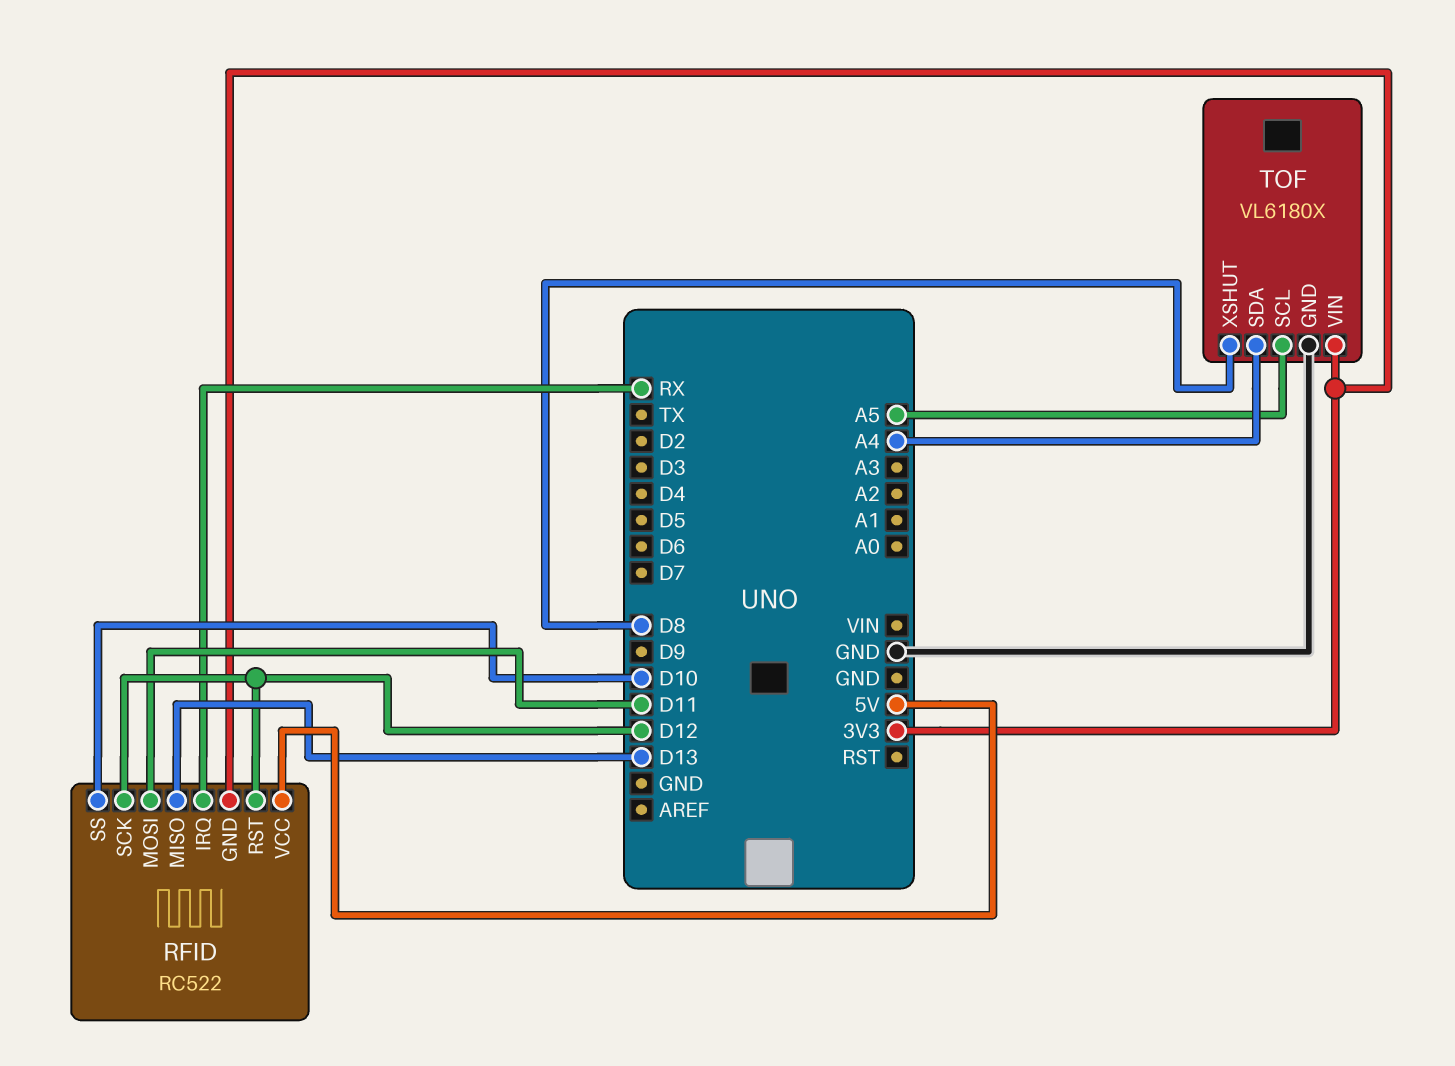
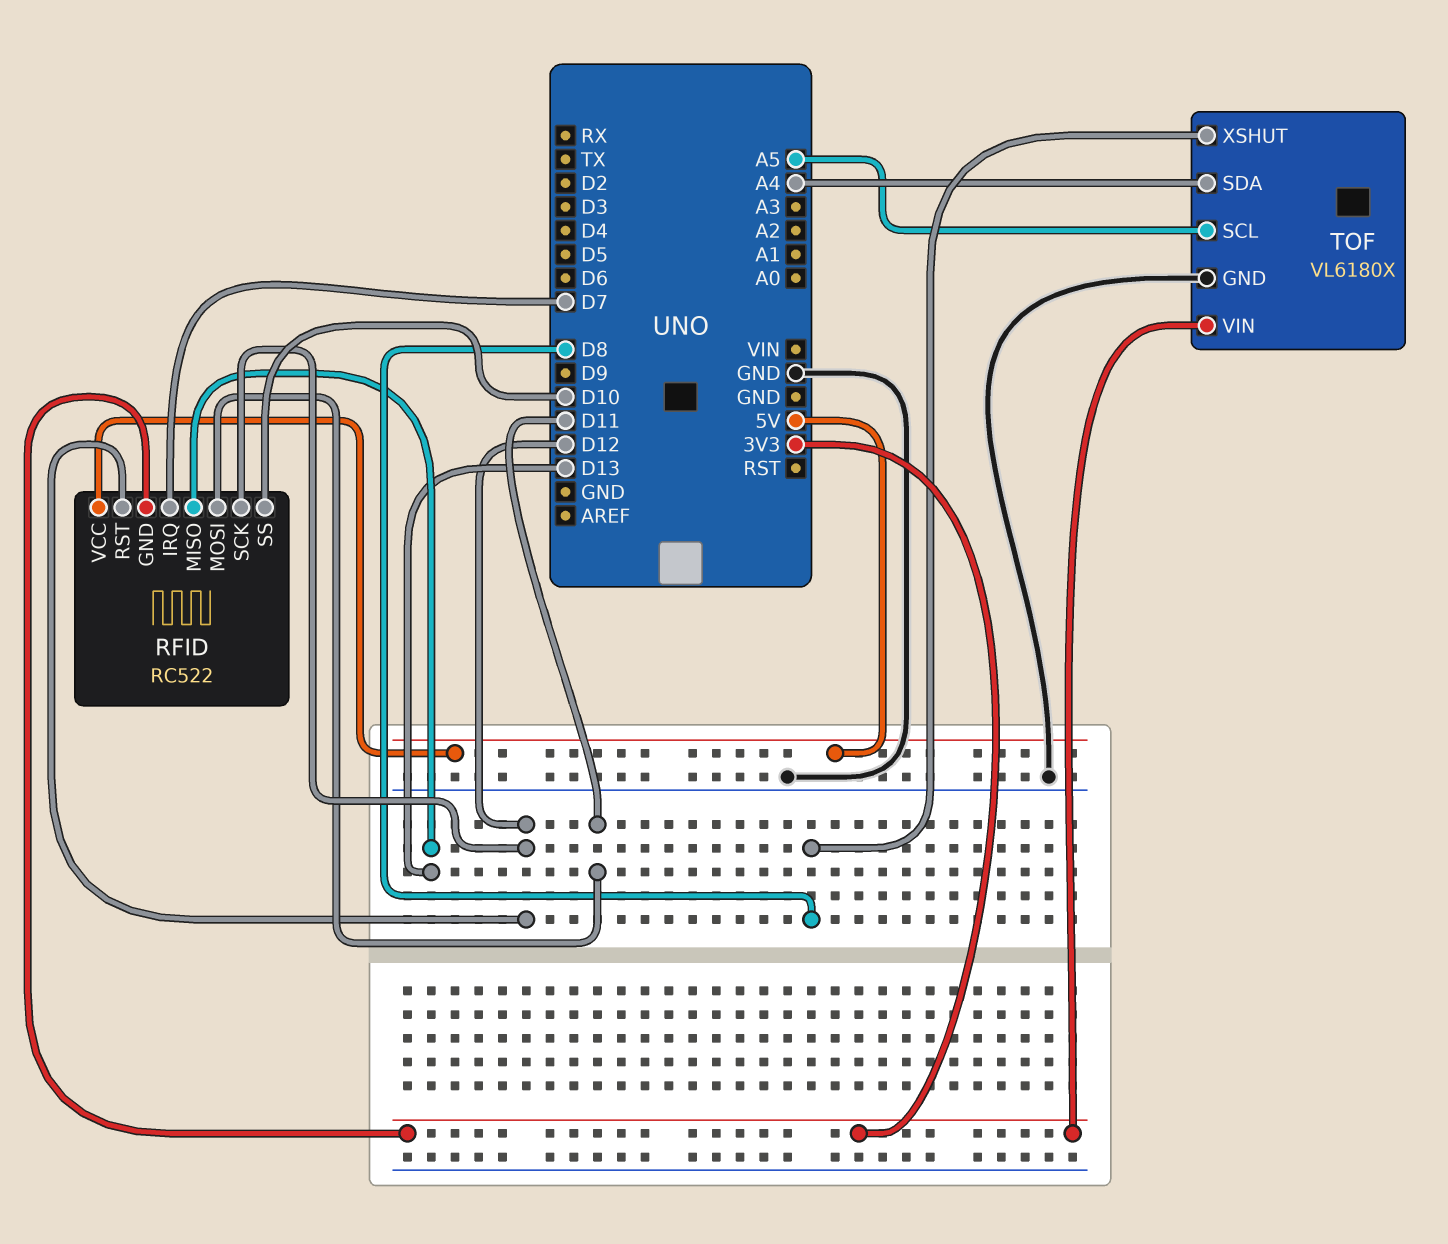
RFID pin IRQ: RX -> D7

